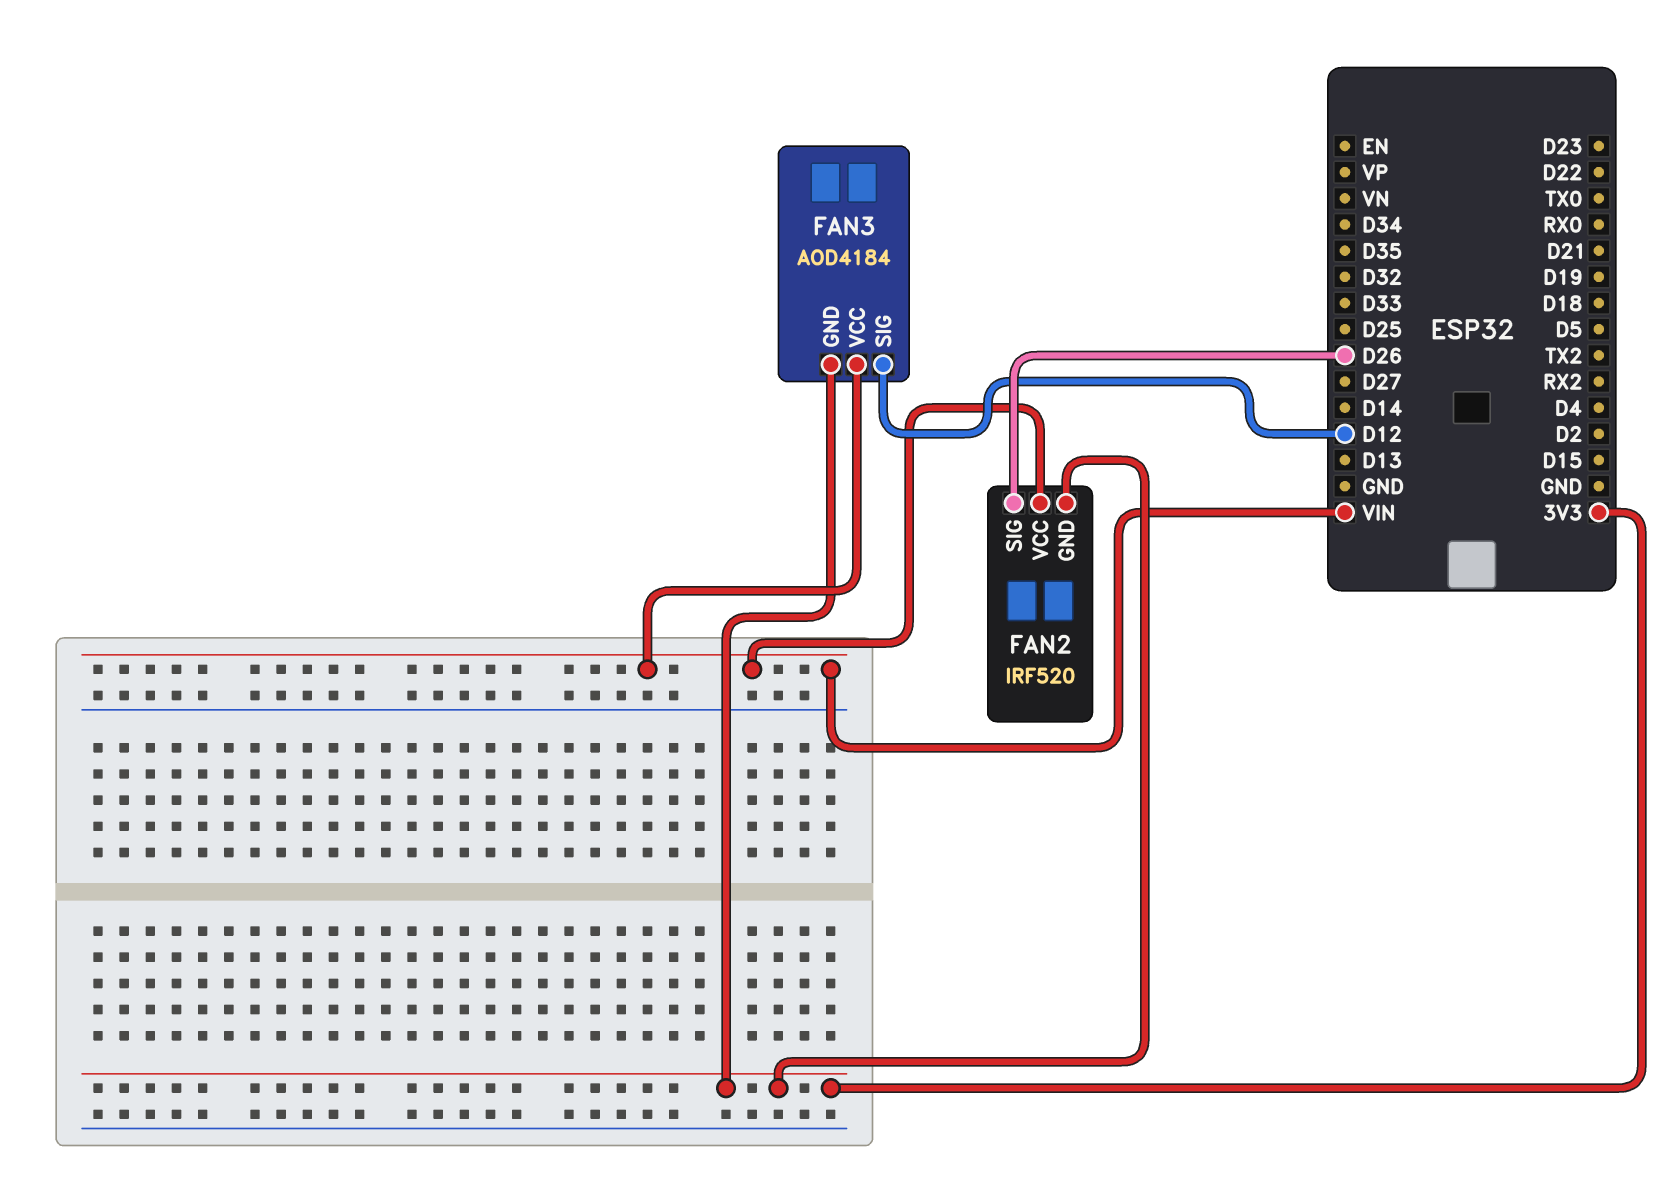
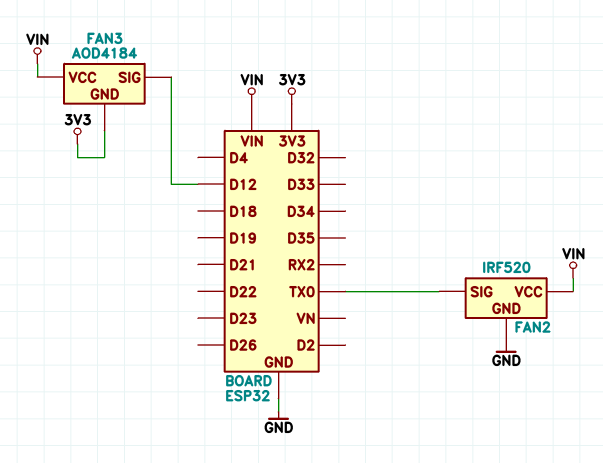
FAN2 pin GND: 3V3 -> GND
FAN2 pin SIG: D26 -> TX0

